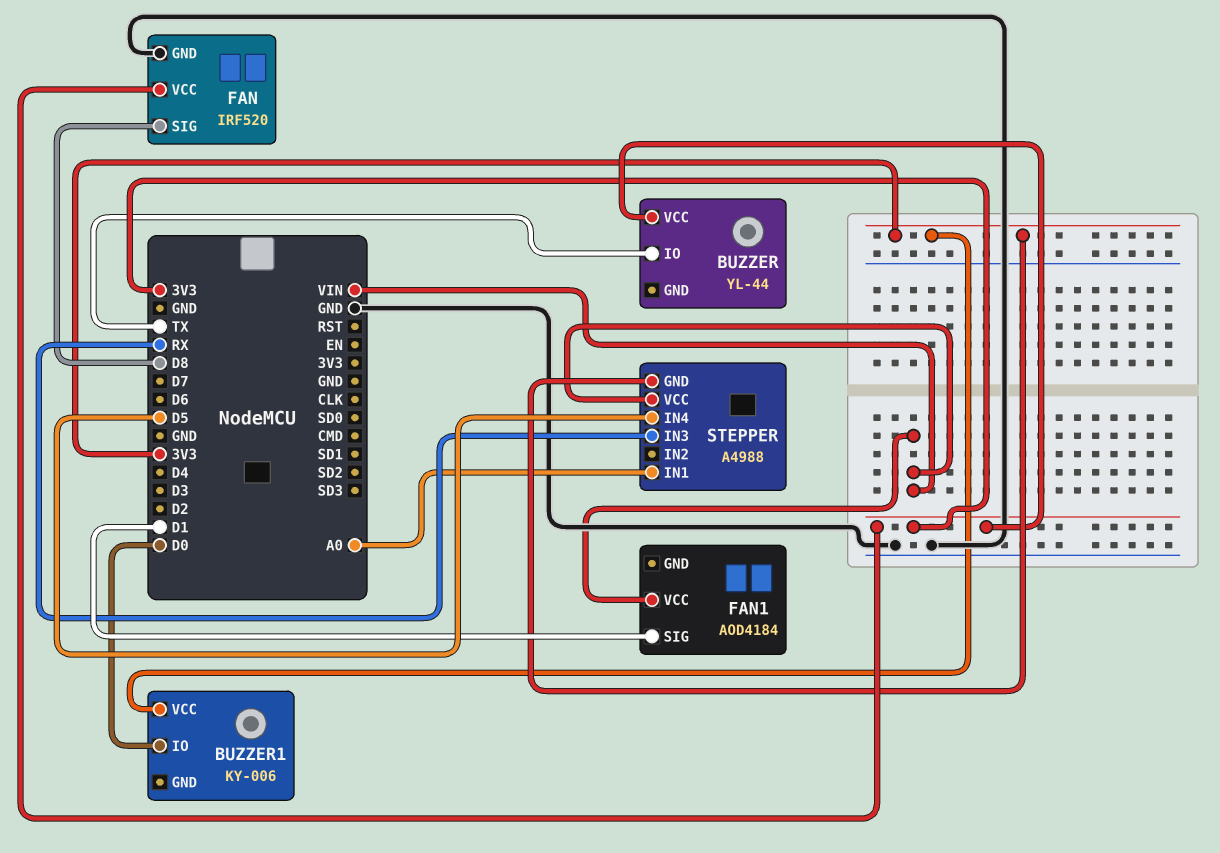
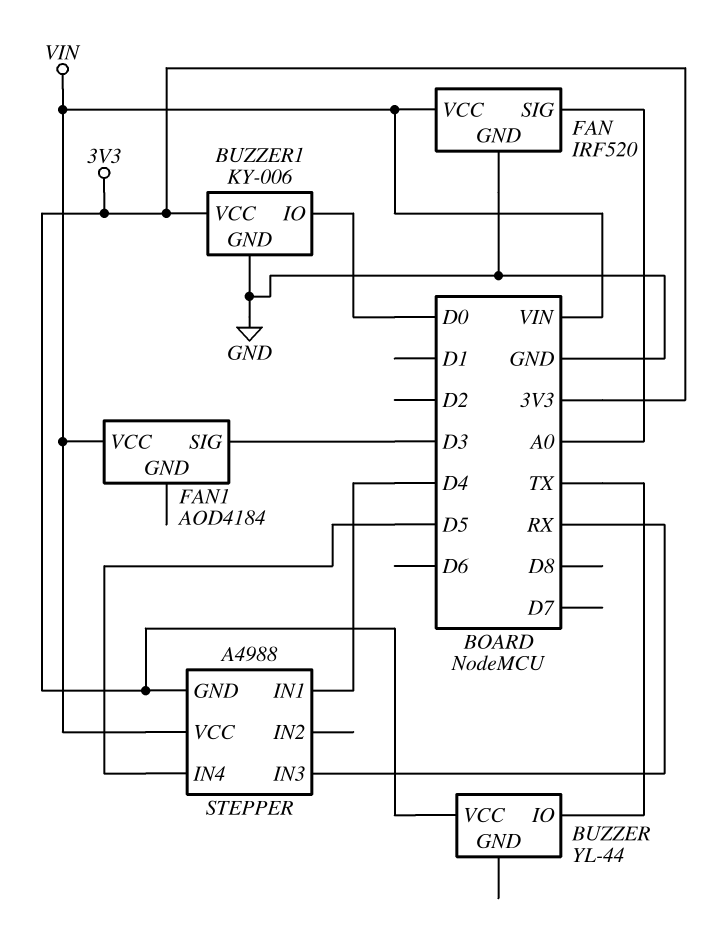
BUZZER1 pin GND: none -> GND
FAN pin SIG: D8 -> A0
FAN pin VCC: 3V3 -> VIN
FAN1 pin SIG: D1 -> D3
STEPPER pin IN1: A0 -> D4

